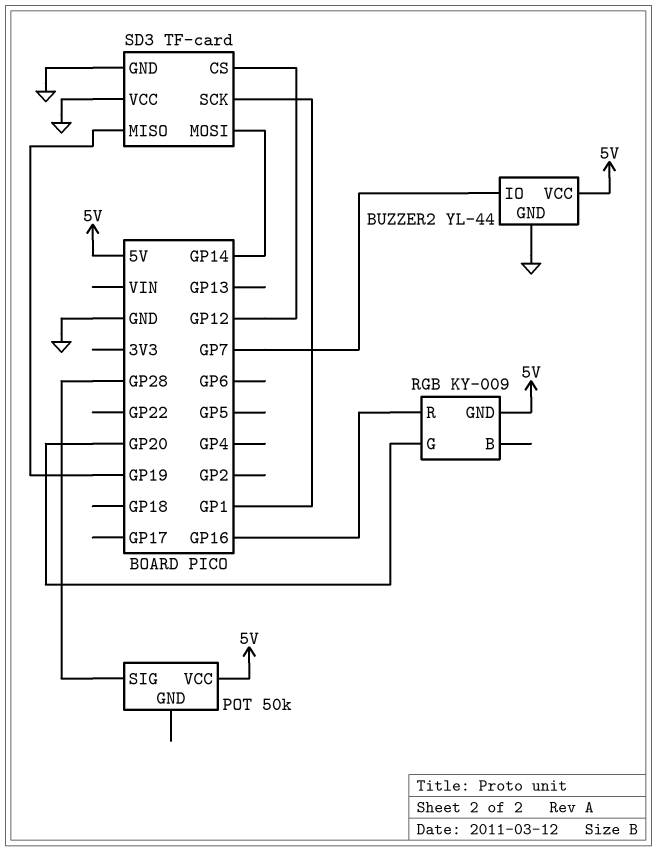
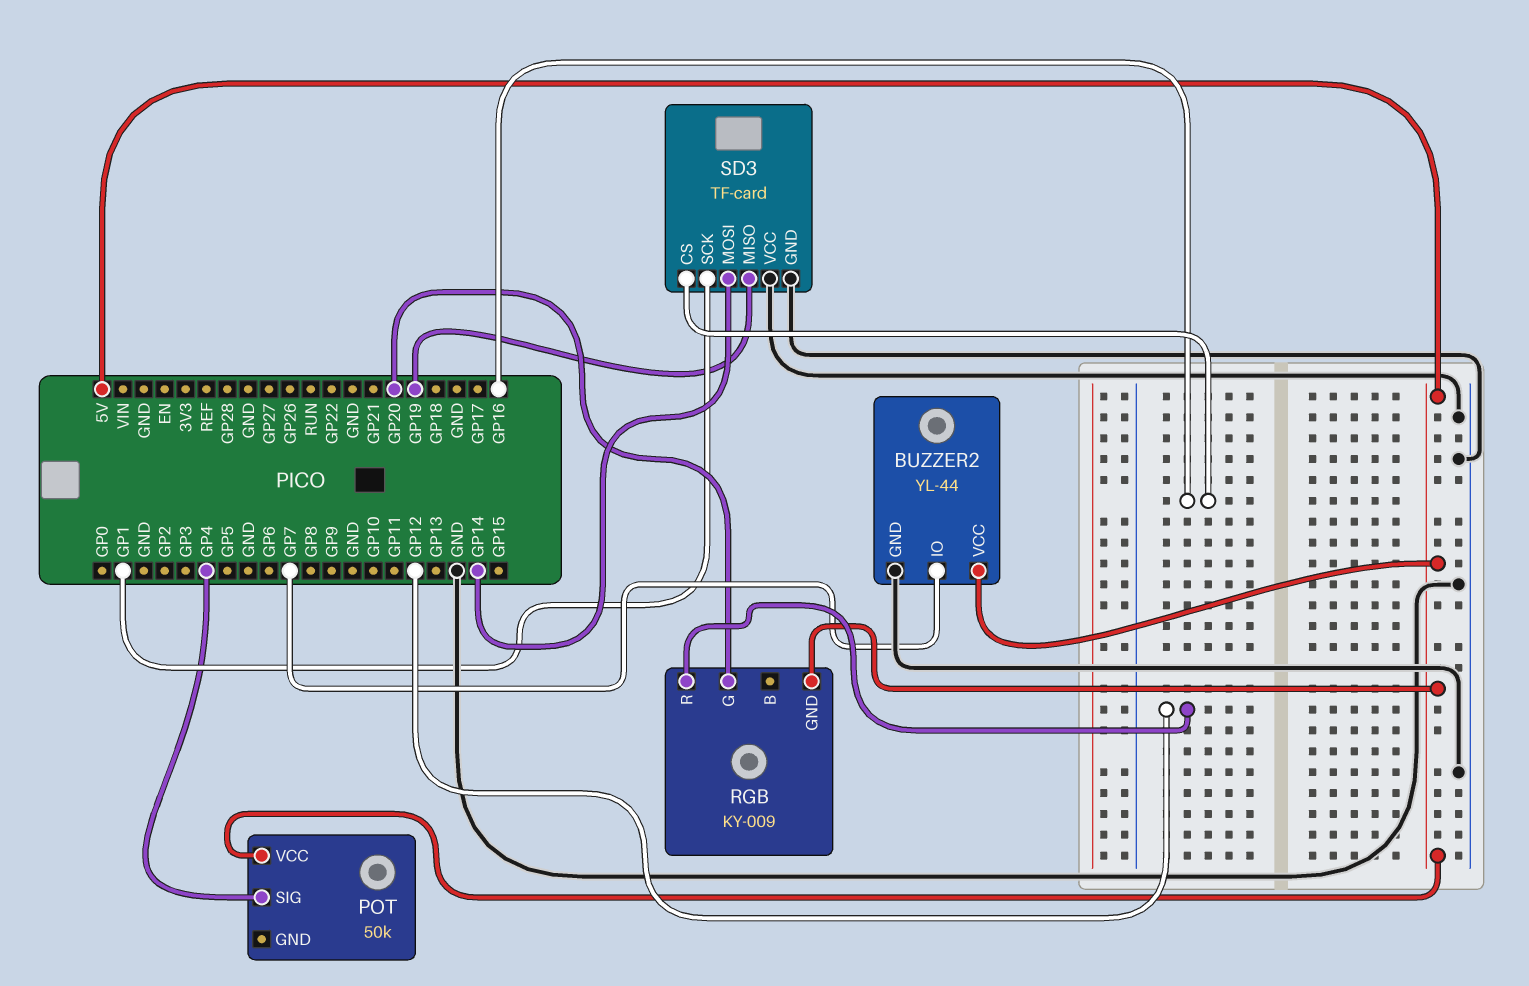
POT pin SIG: GP28 -> GP4
RGB pin R: GP16 -> GP12
SD3 pin CS: GP12 -> GP16

